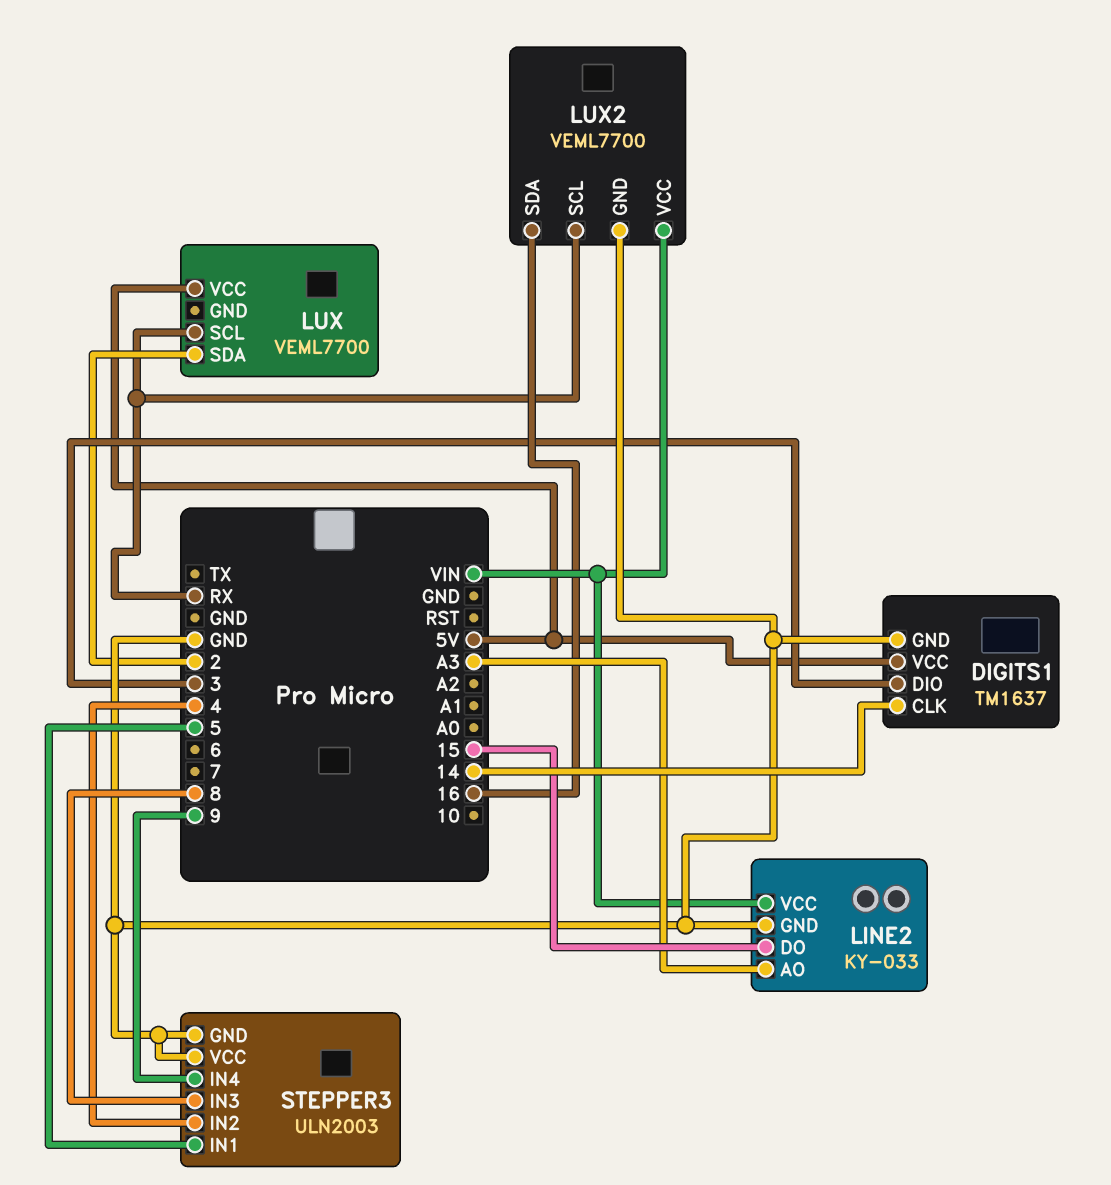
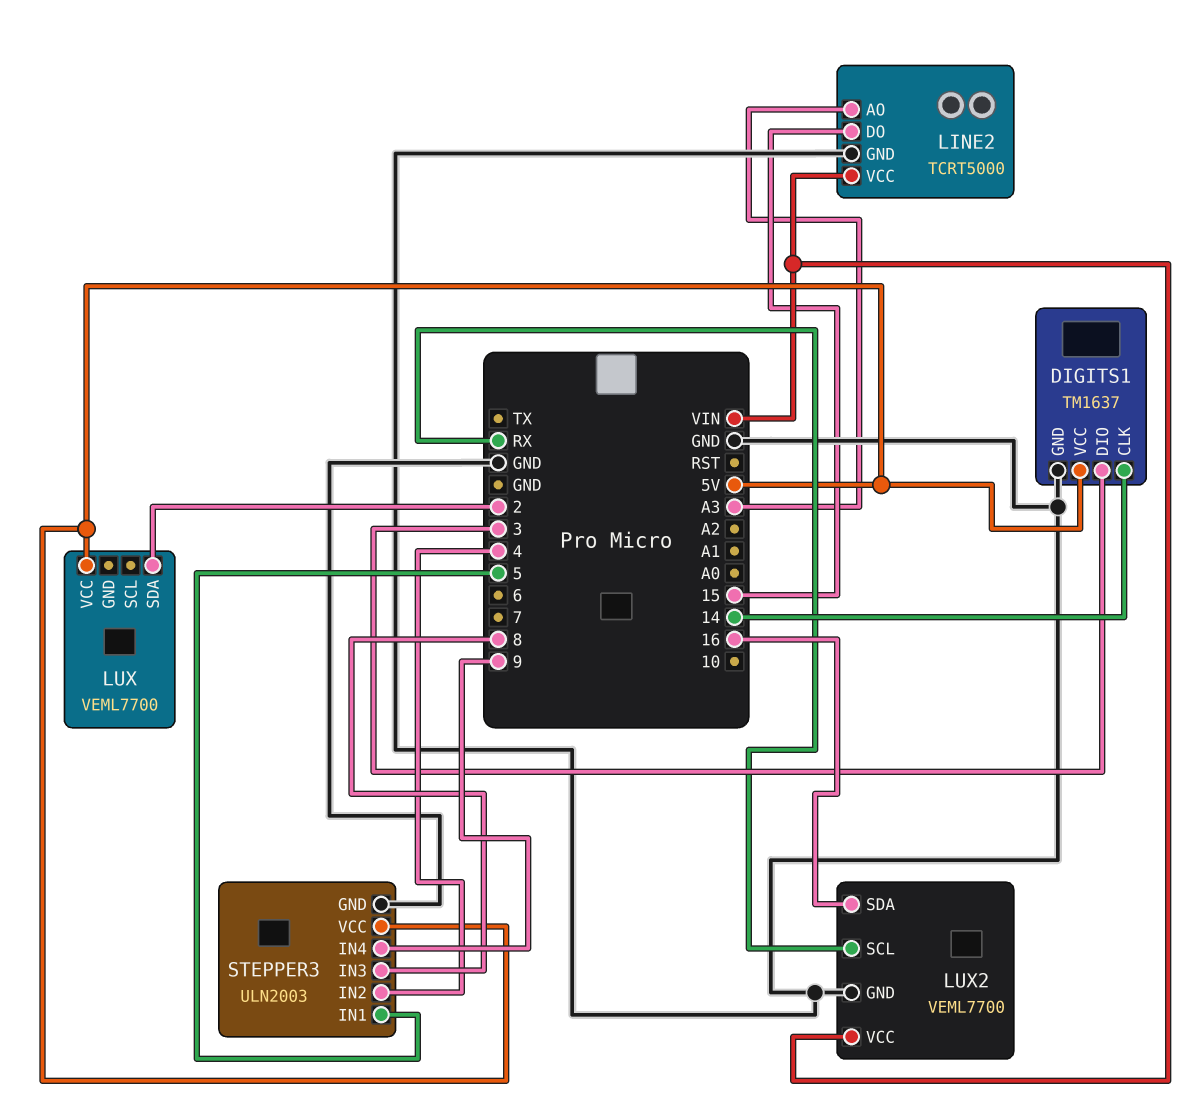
LINE2: KY-033 -> TCRT5000
LUX pin SCL: RX -> none
STEPPER3 pin VCC: GND -> 5V

